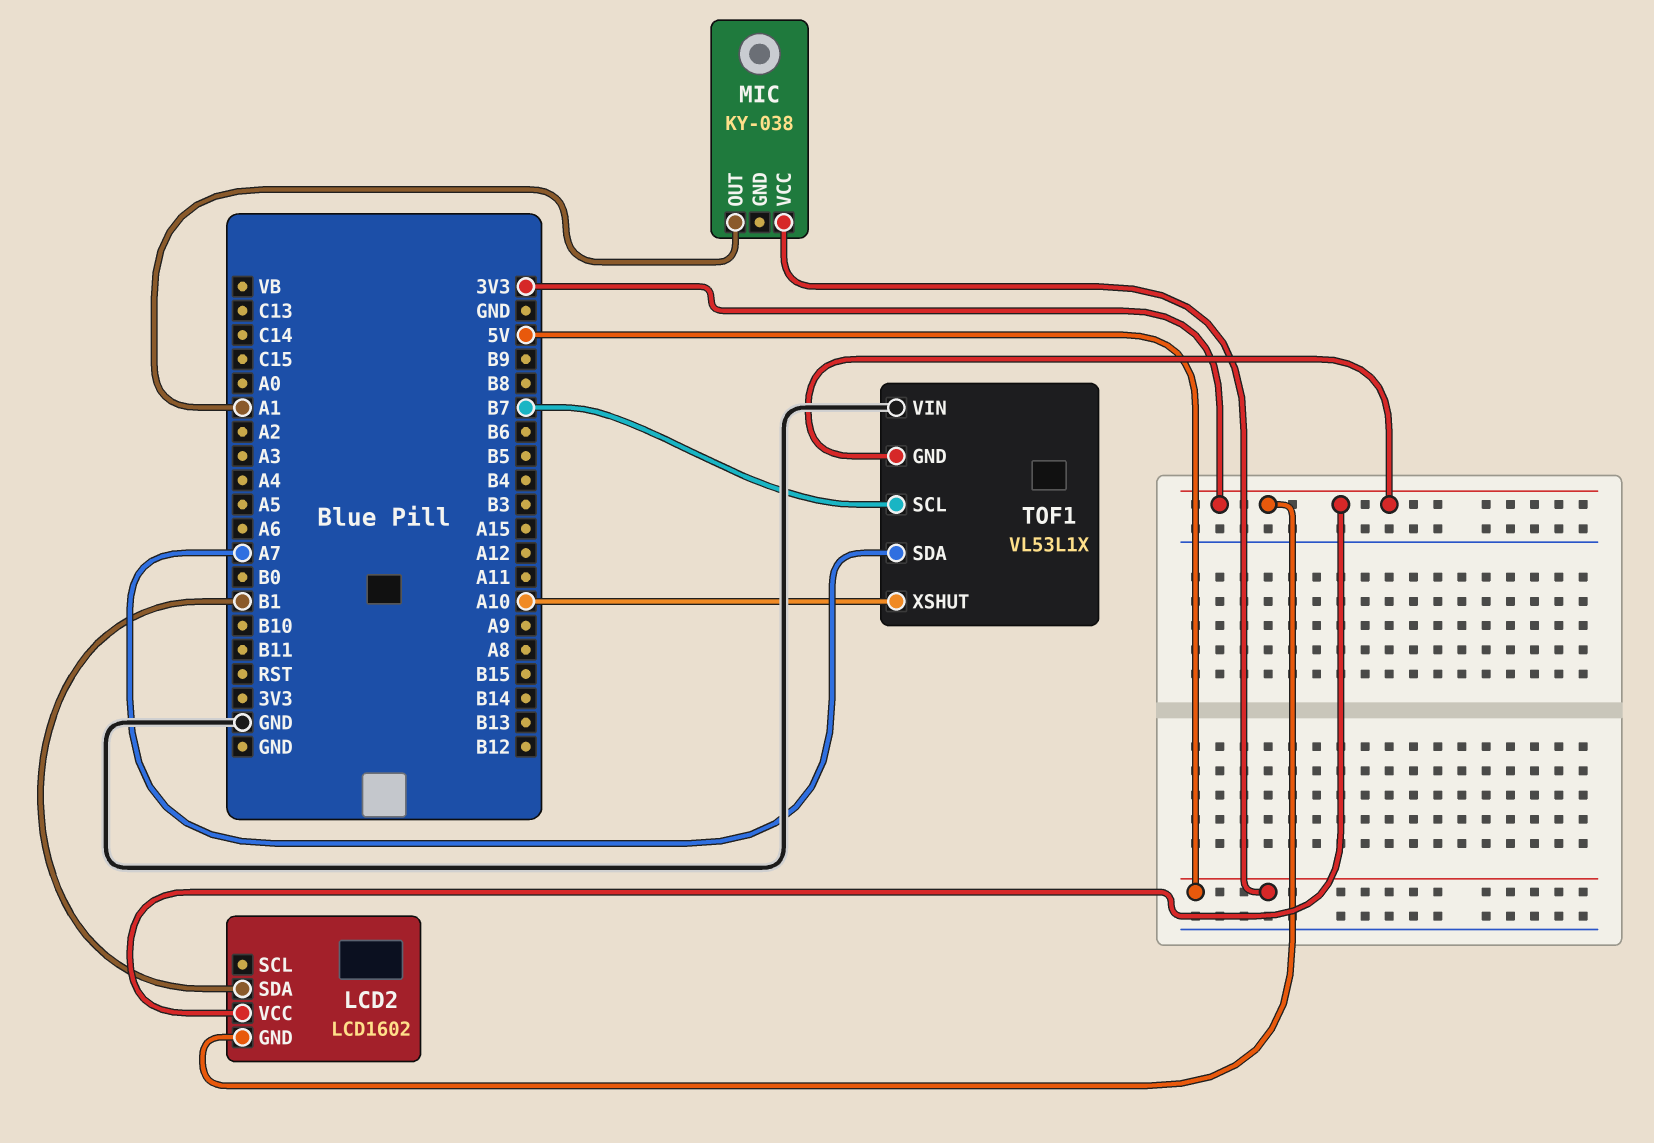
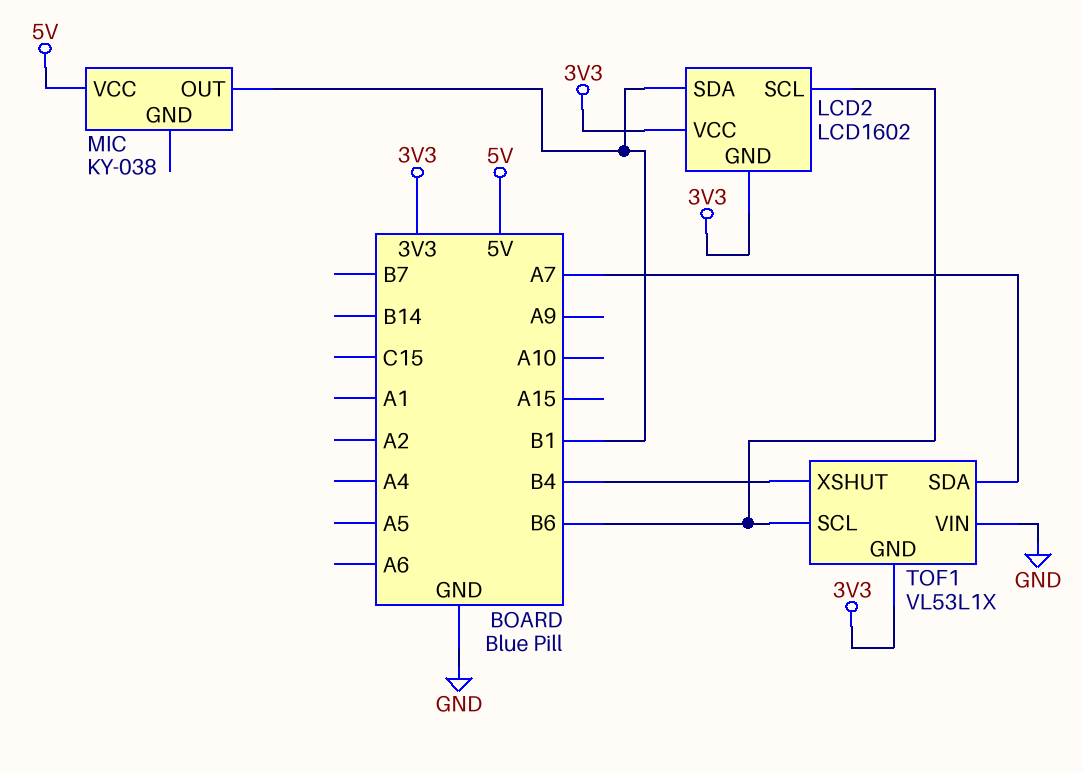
LCD2 pin SCL: none -> B6
MIC pin OUT: A1 -> B1
TOF1 pin SCL: B7 -> B6
TOF1 pin XSHUT: A10 -> B4

